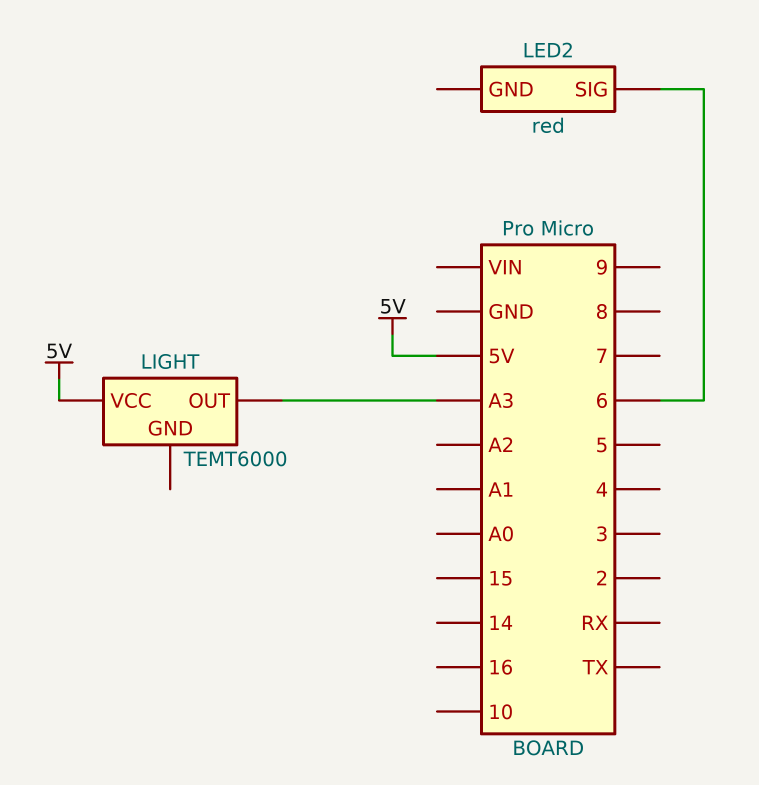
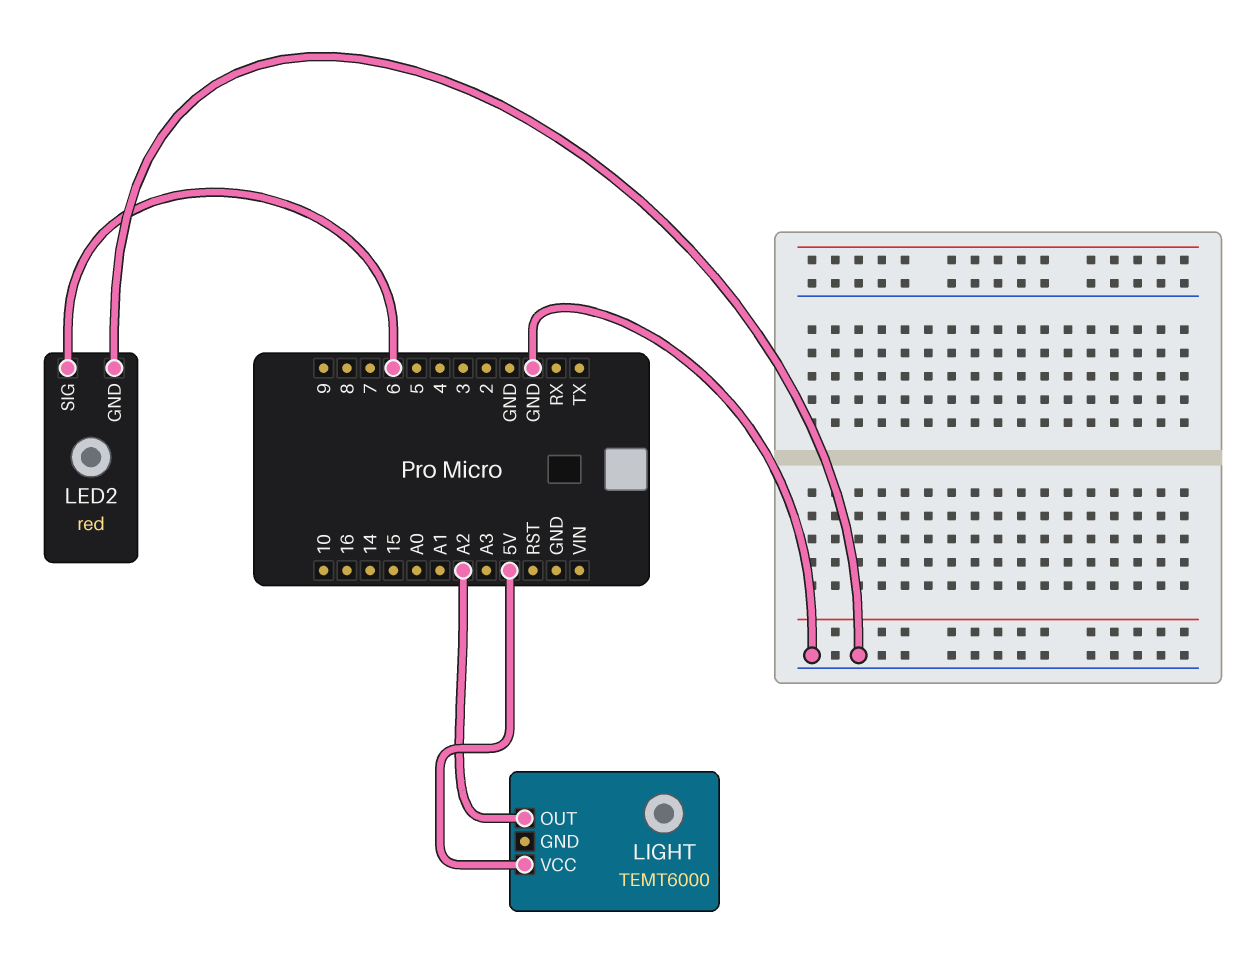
LED2 pin GND: none -> GND
LIGHT pin OUT: A3 -> A2

